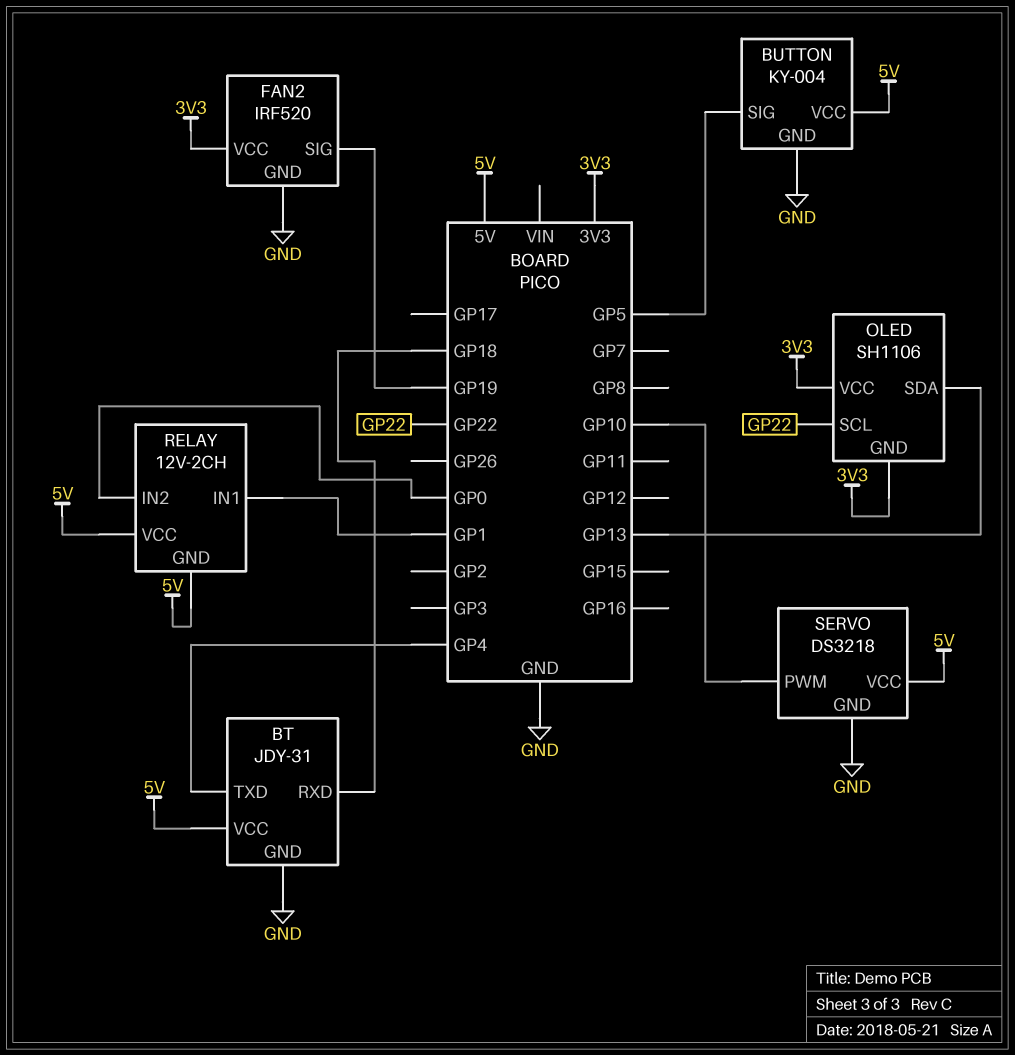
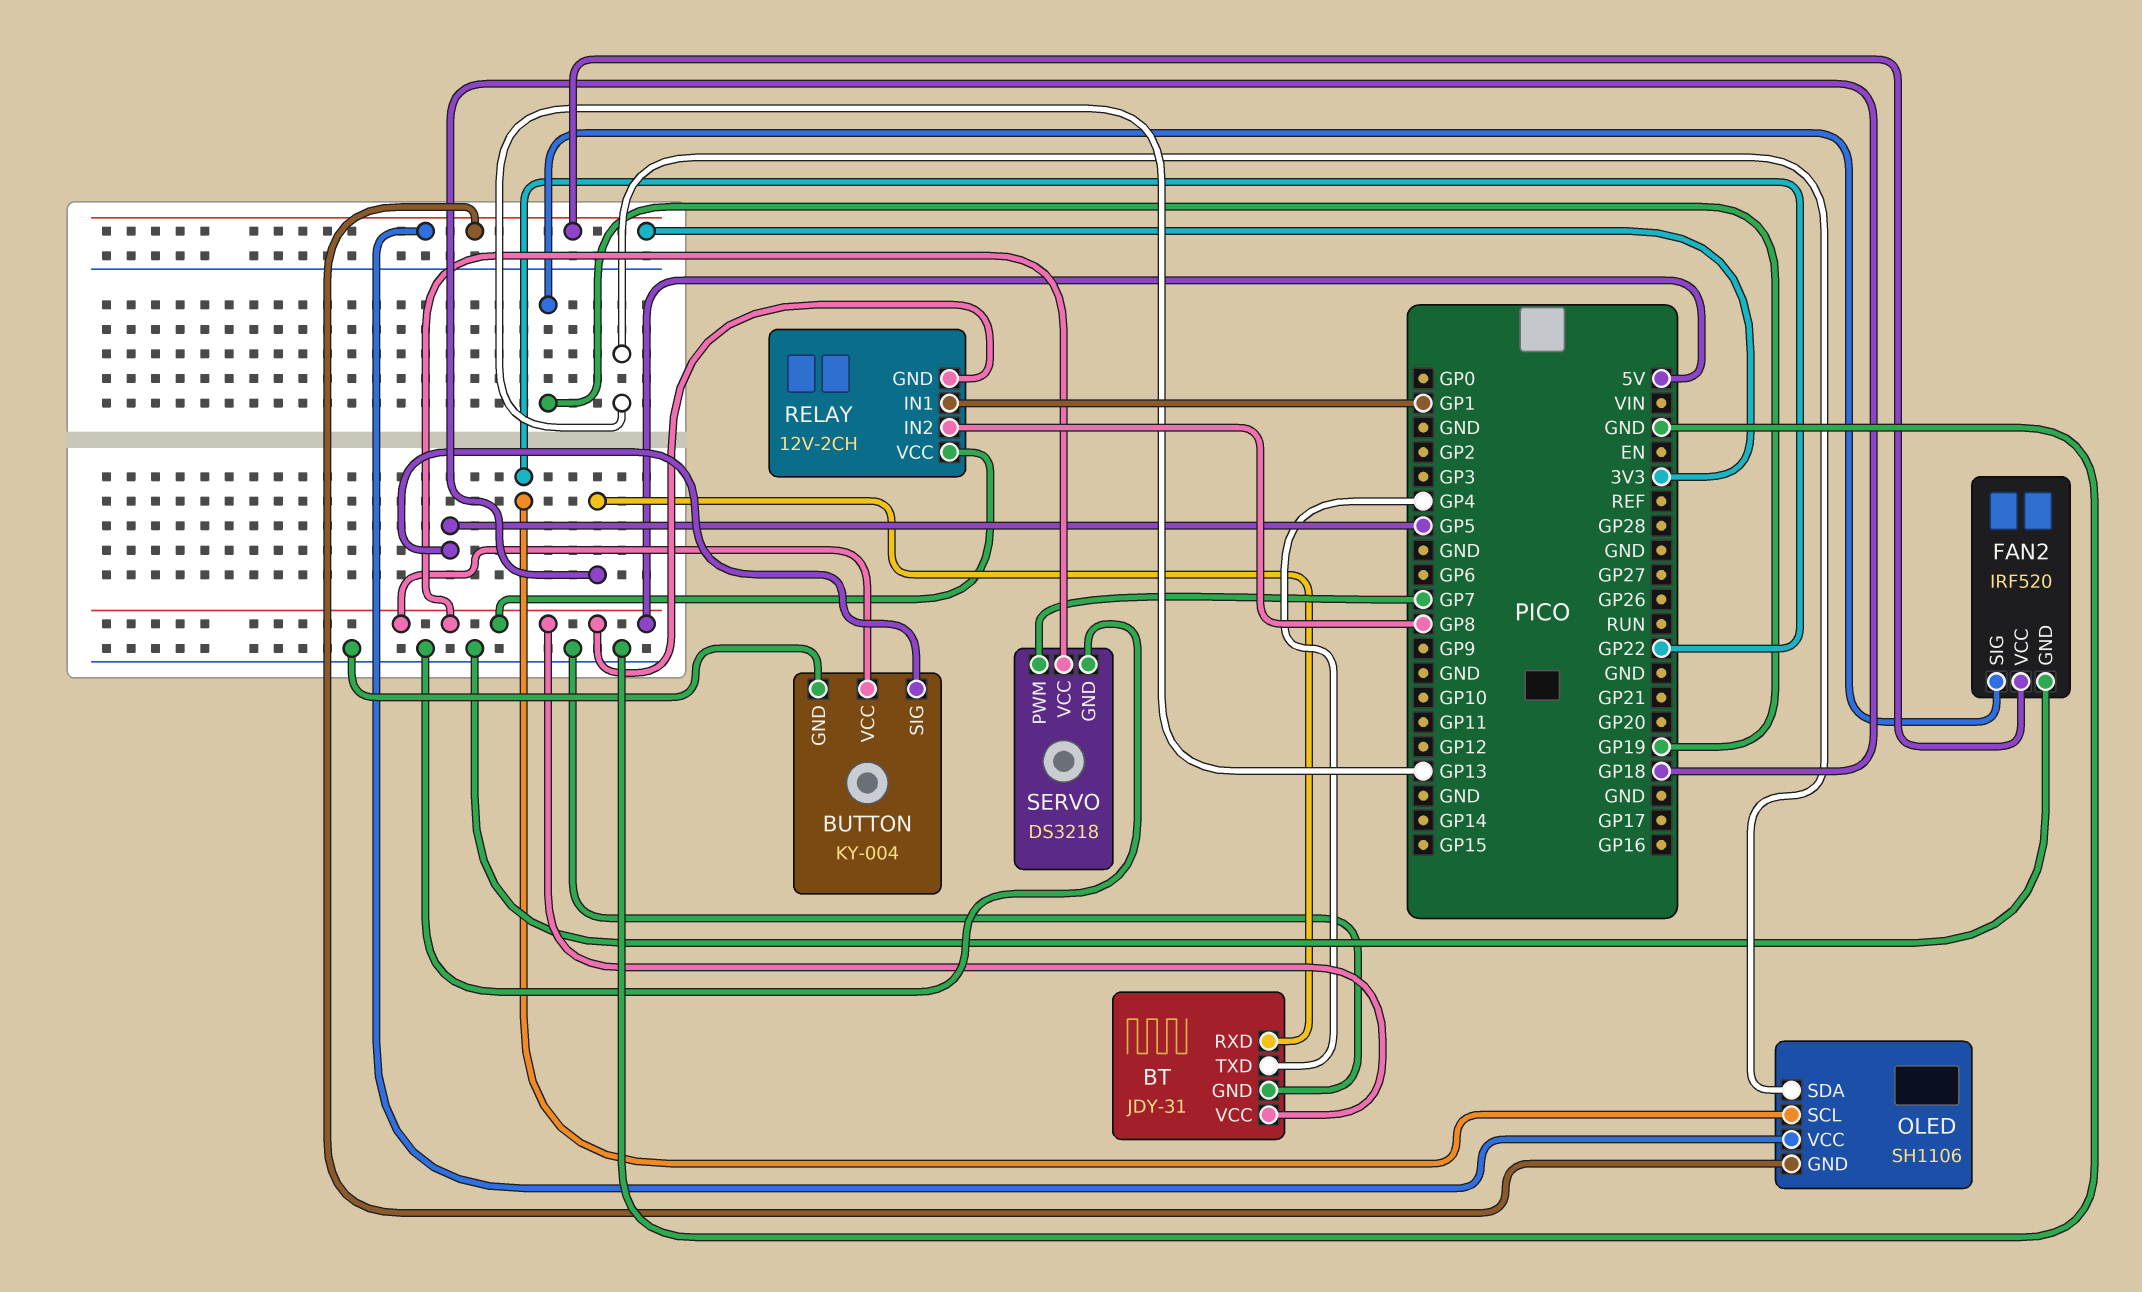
RELAY pin IN2: GP0 -> GP8
SERVO pin PWM: GP10 -> GP7

